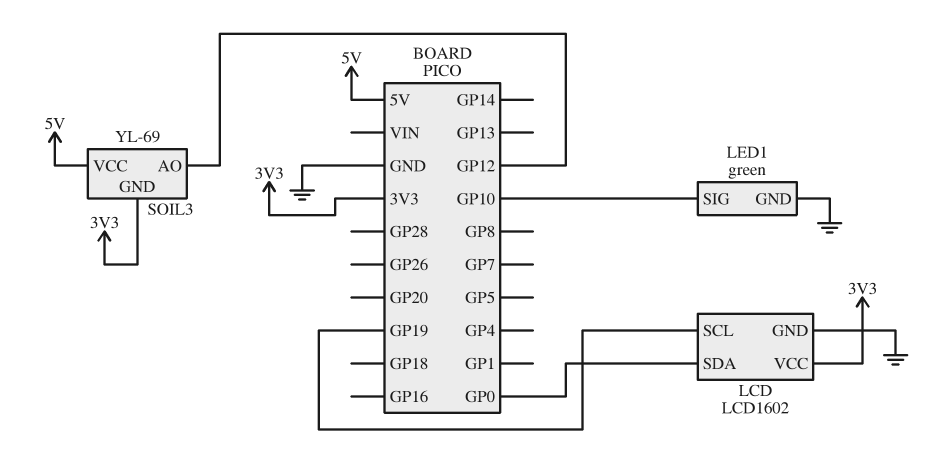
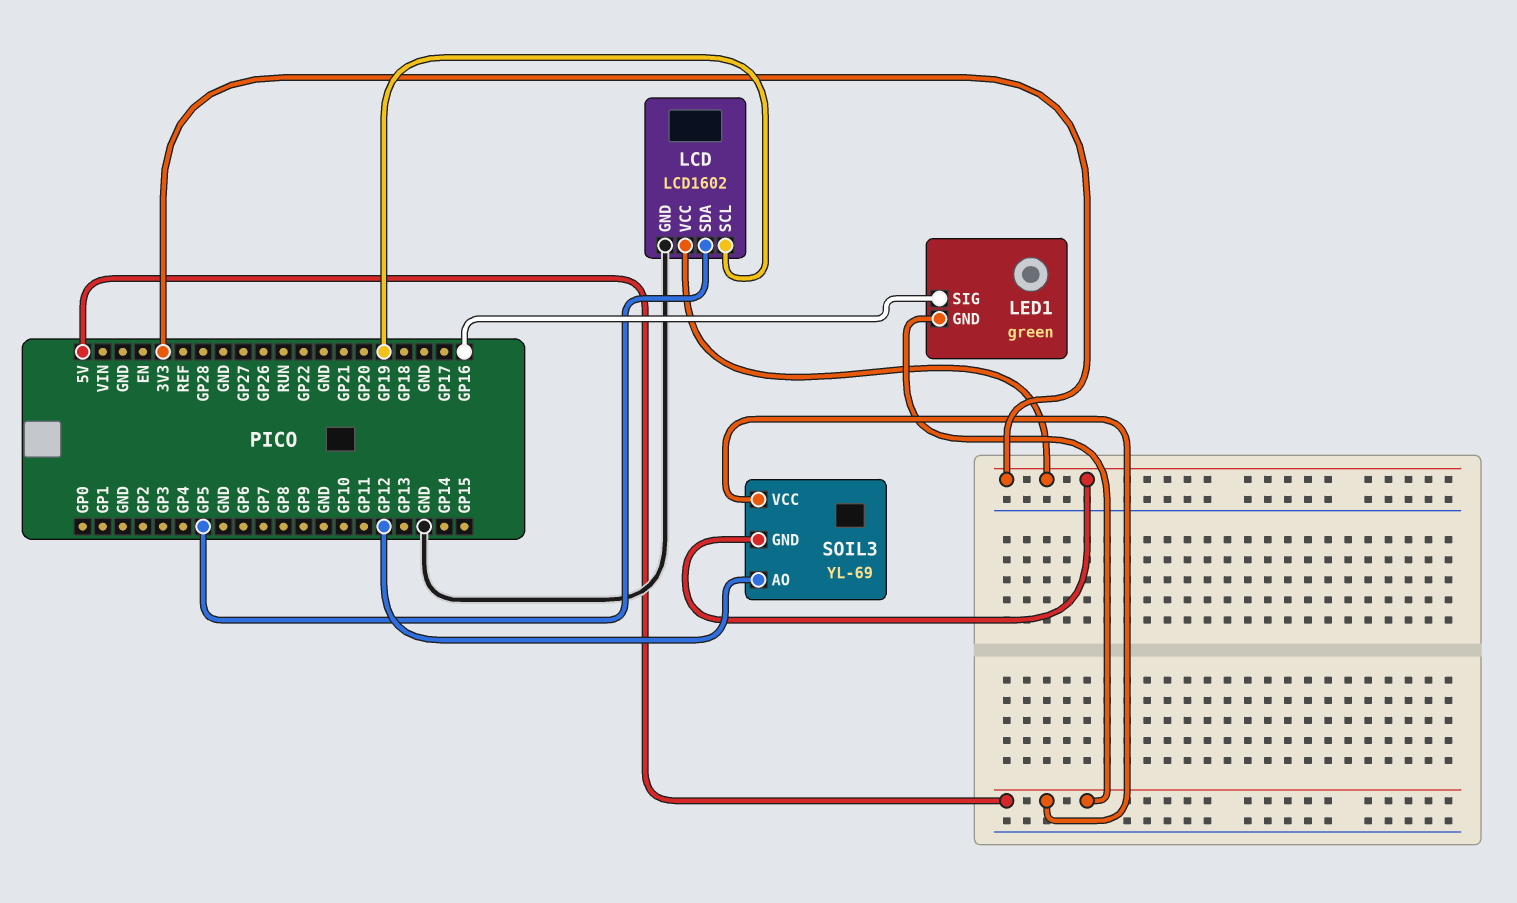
LCD pin SDA: GP0 -> GP5
LED1 pin GND: GND -> 5V
LED1 pin SIG: GP10 -> GP16

